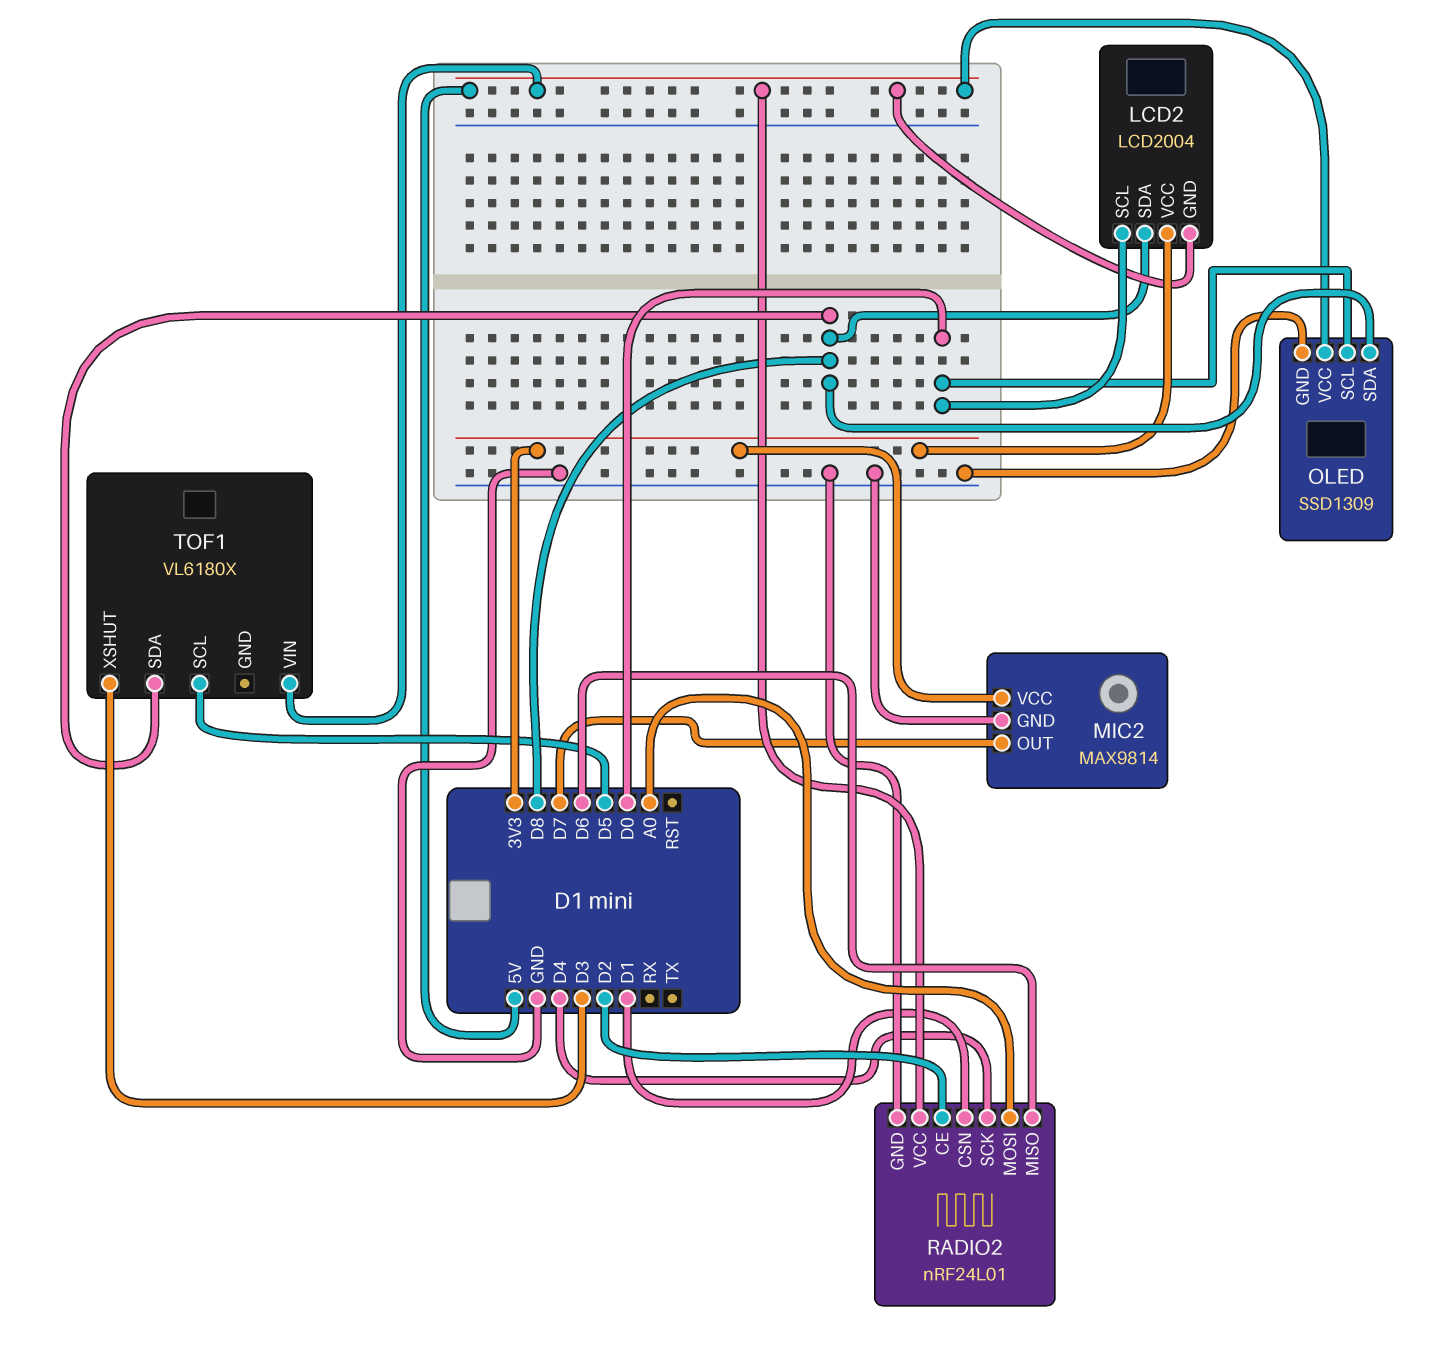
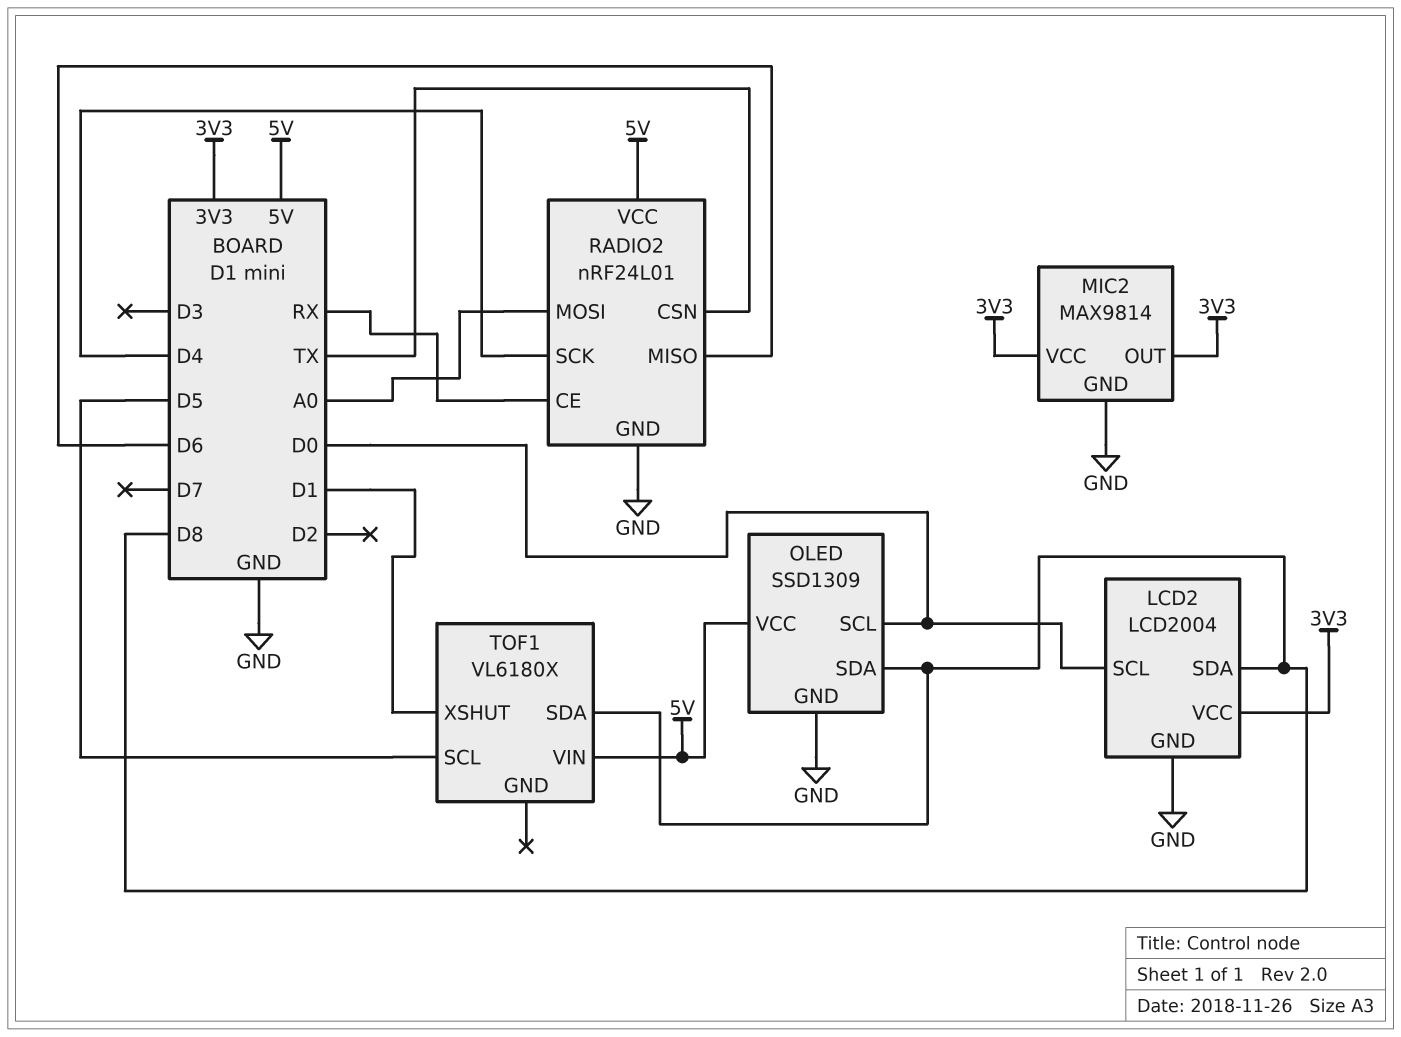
LCD2 pin GND: 5V -> GND
MIC2 pin OUT: D7 -> 3V3
RADIO2 pin CE: D2 -> RX
RADIO2 pin CSN: D1 -> TX
TOF1 pin XSHUT: D3 -> D1

